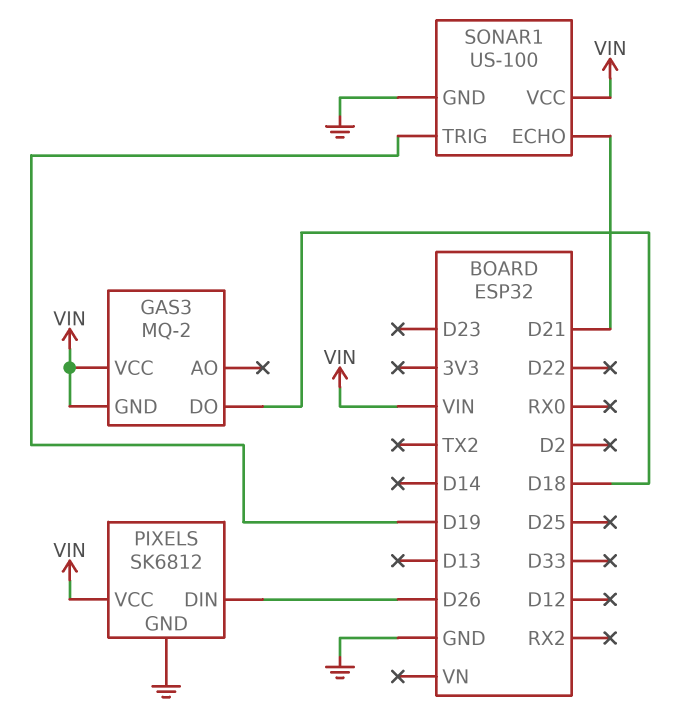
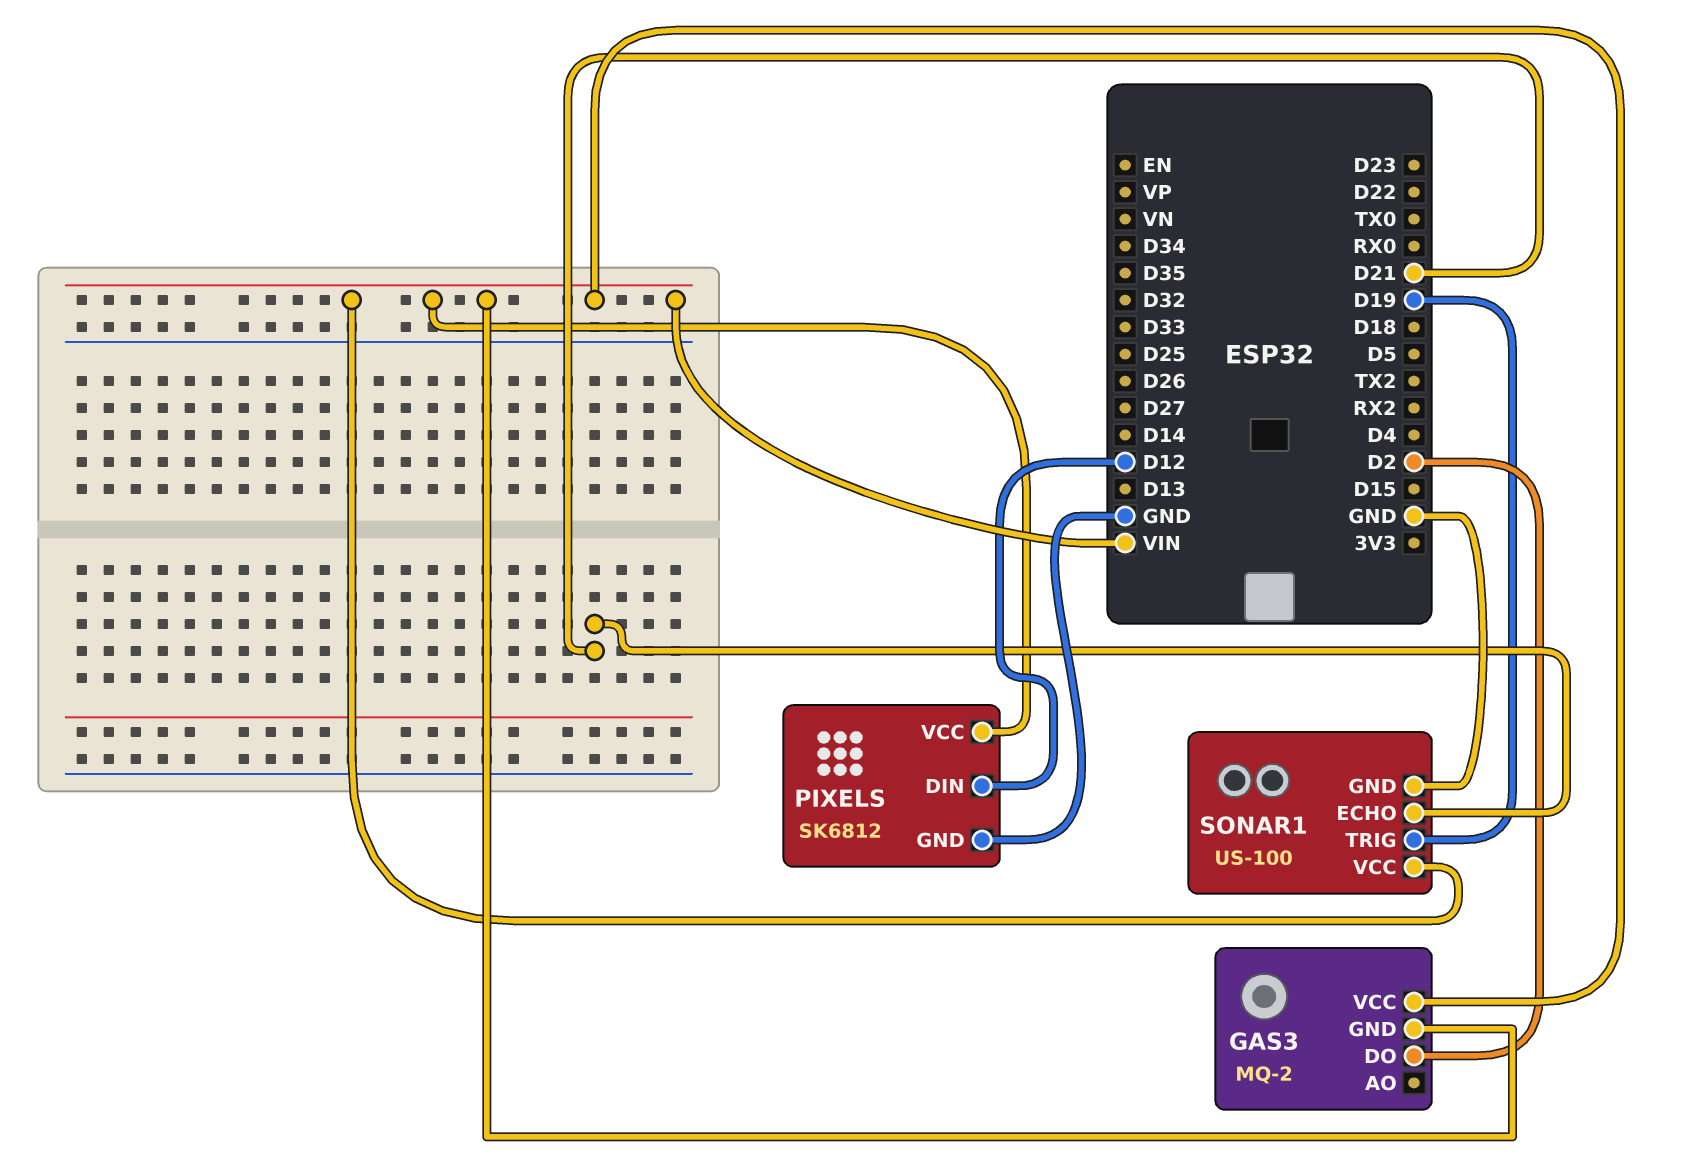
GAS3 pin DO: D18 -> D2
PIXELS pin DIN: D26 -> D12

